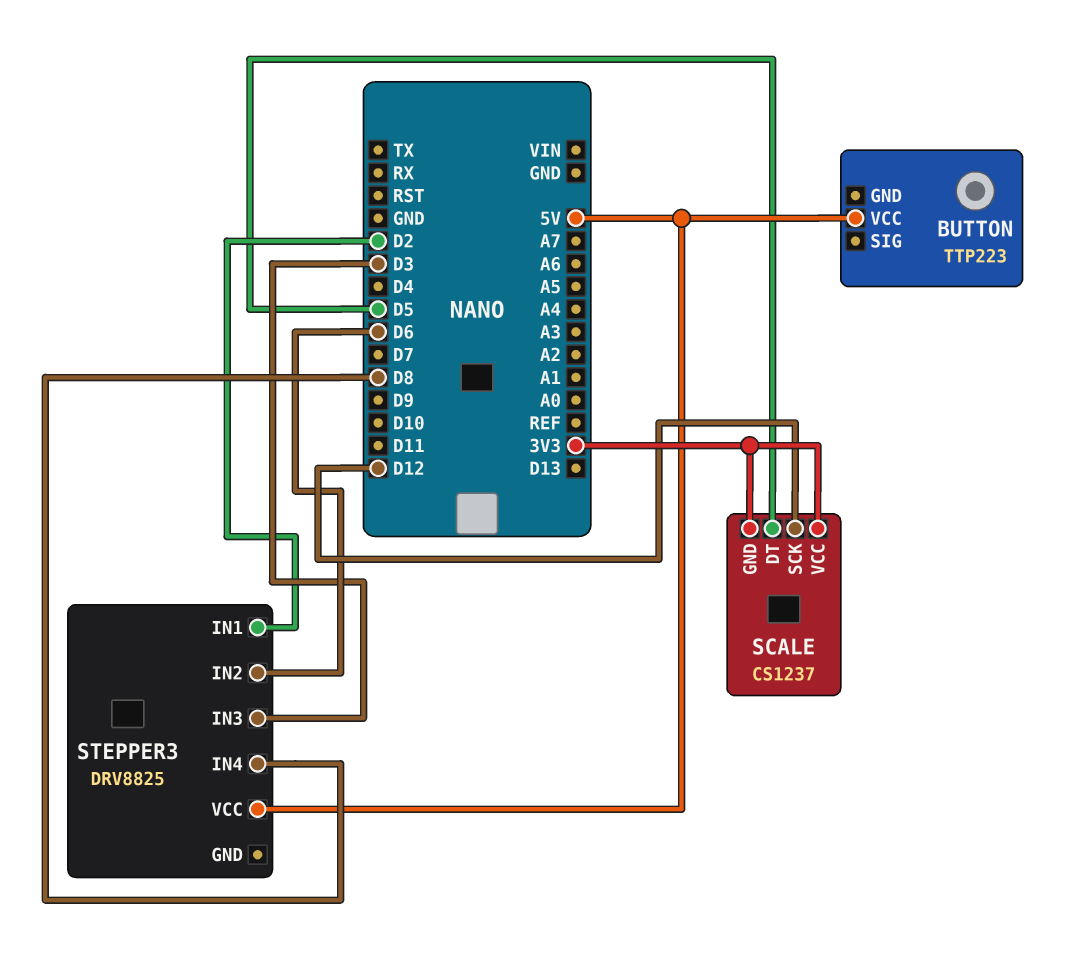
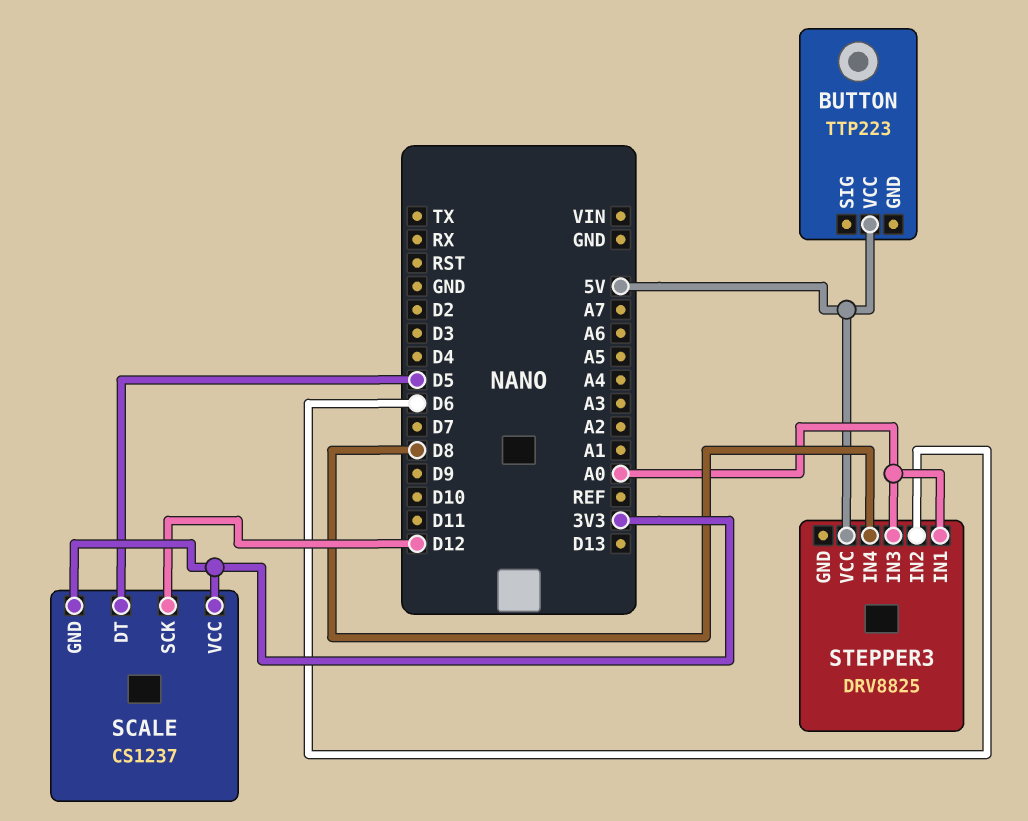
STEPPER3 pin IN1: D2 -> A0
STEPPER3 pin IN3: D3 -> A0

